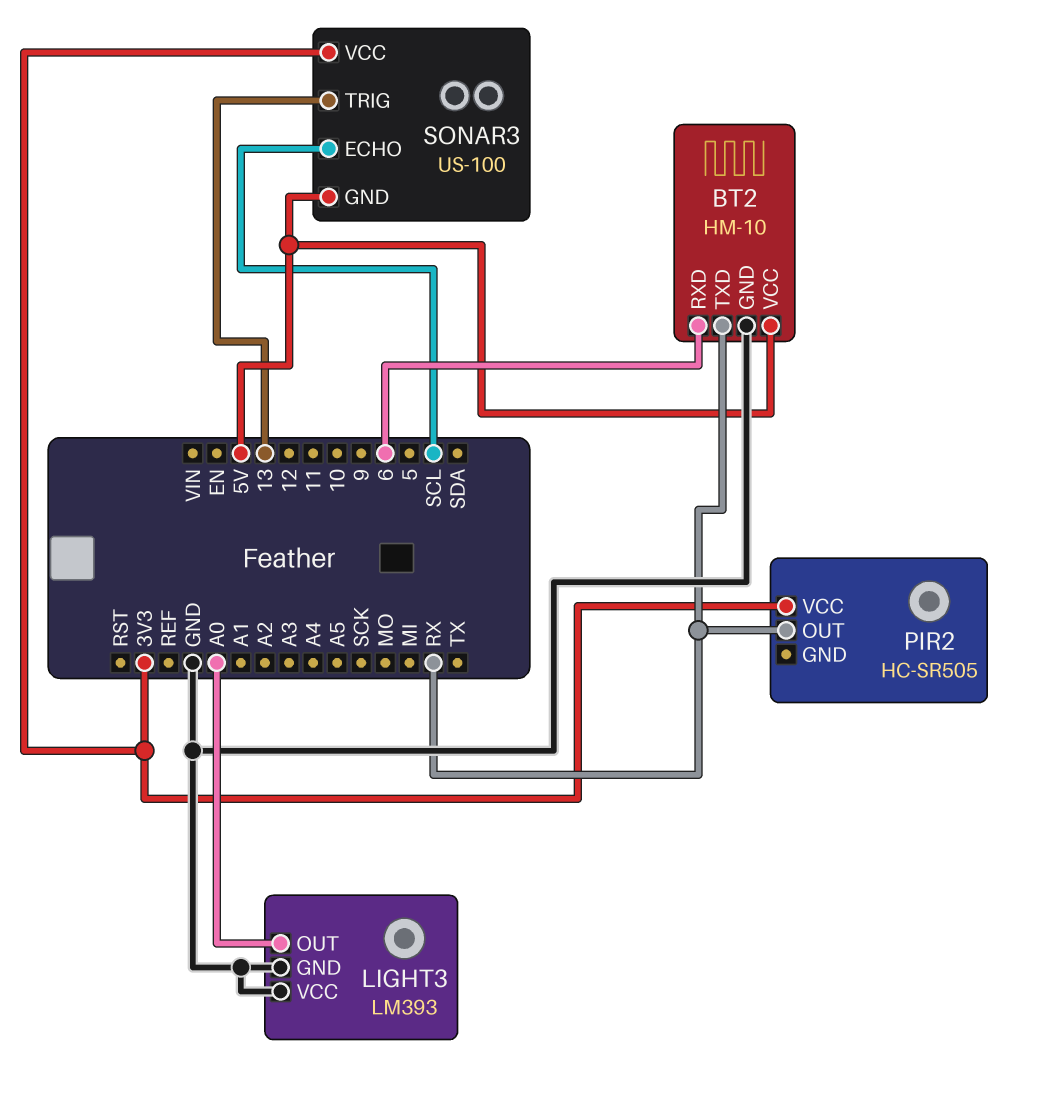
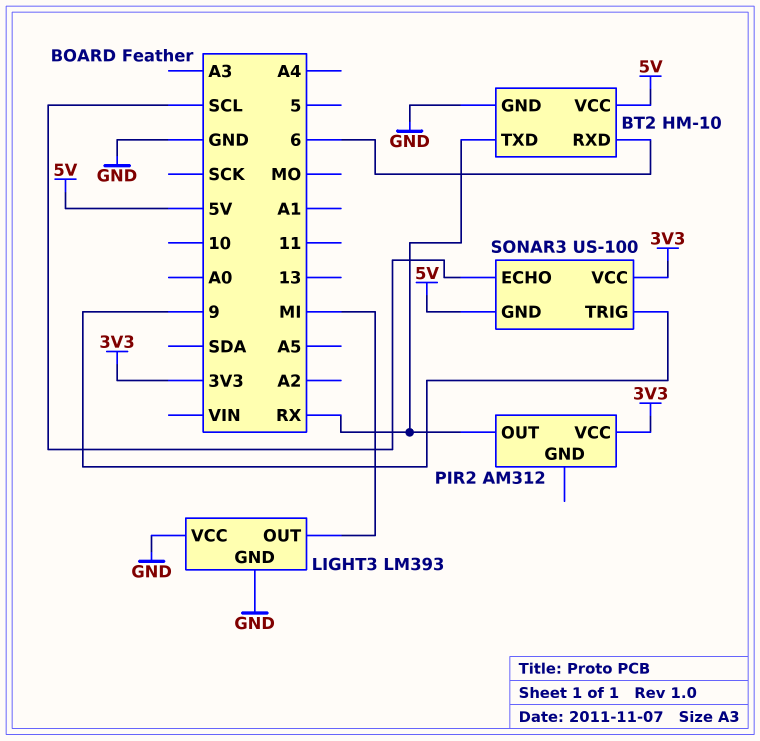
LIGHT3 pin OUT: A0 -> MI
PIR2: HC-SR505 -> AM312
SONAR3 pin TRIG: 13 -> 9

